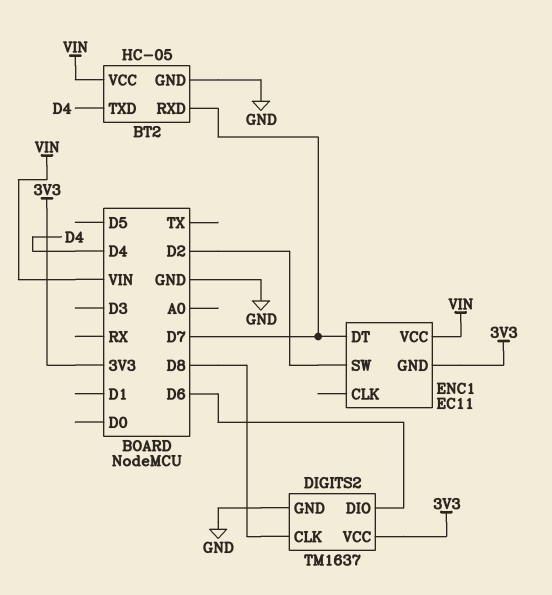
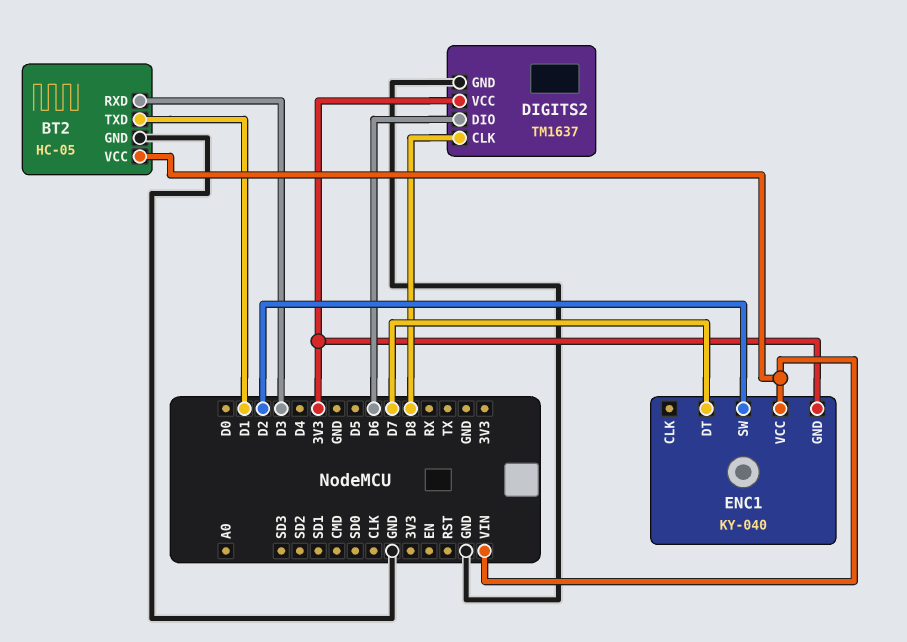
BT2 pin RXD: D7 -> D3
BT2 pin TXD: D4 -> D1
ENC1: EC11 -> KY-040

